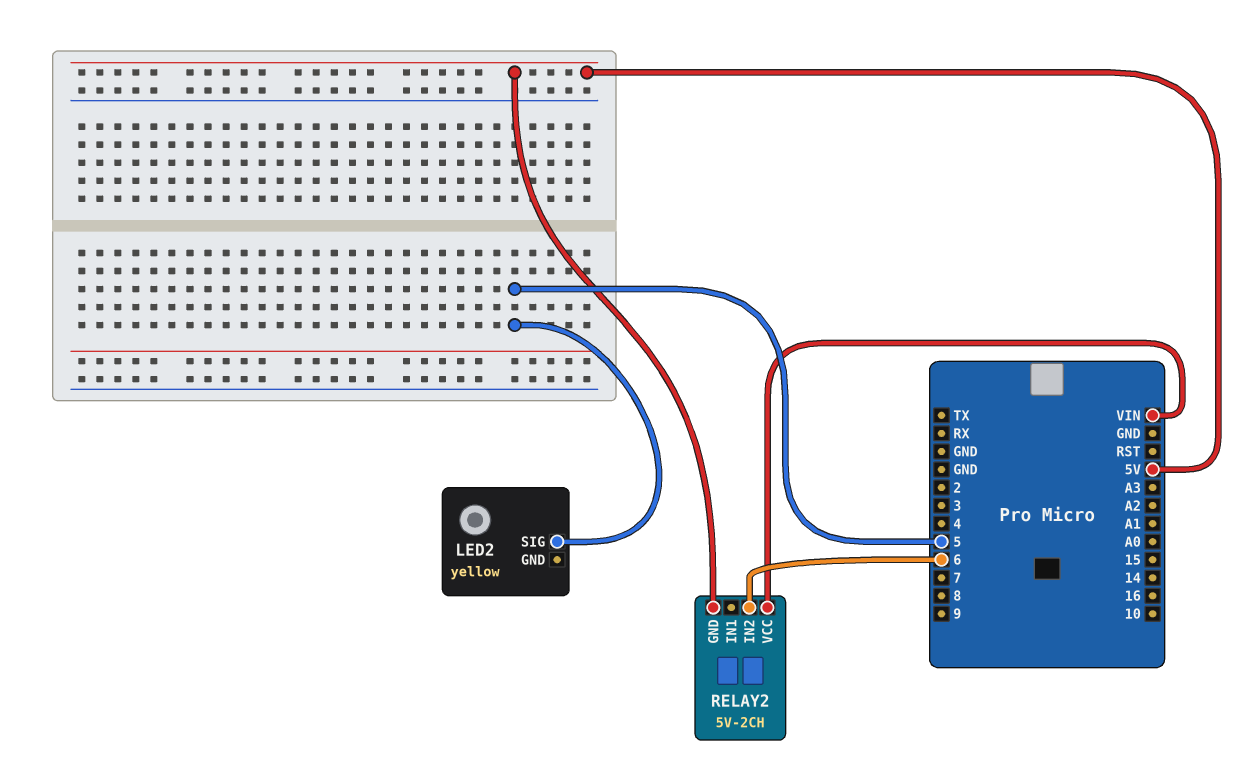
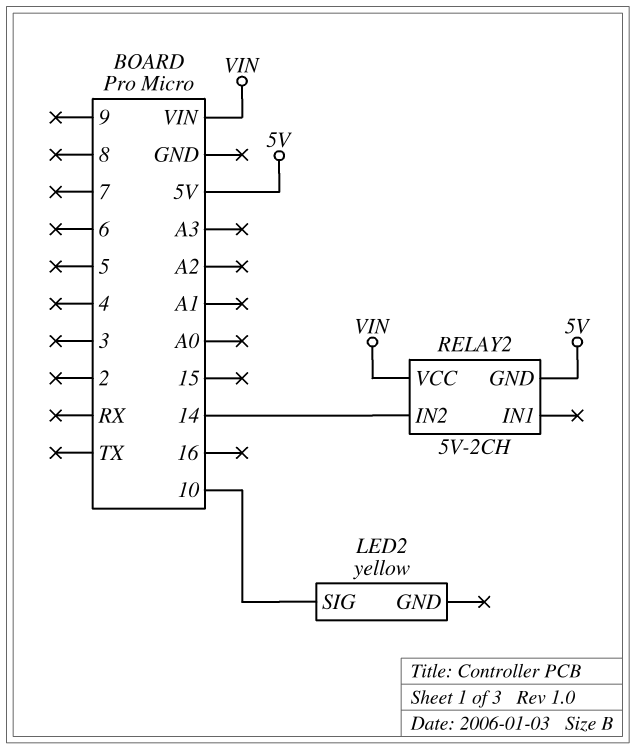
LED2 pin SIG: 5 -> 10
RELAY2 pin IN2: 6 -> 14

